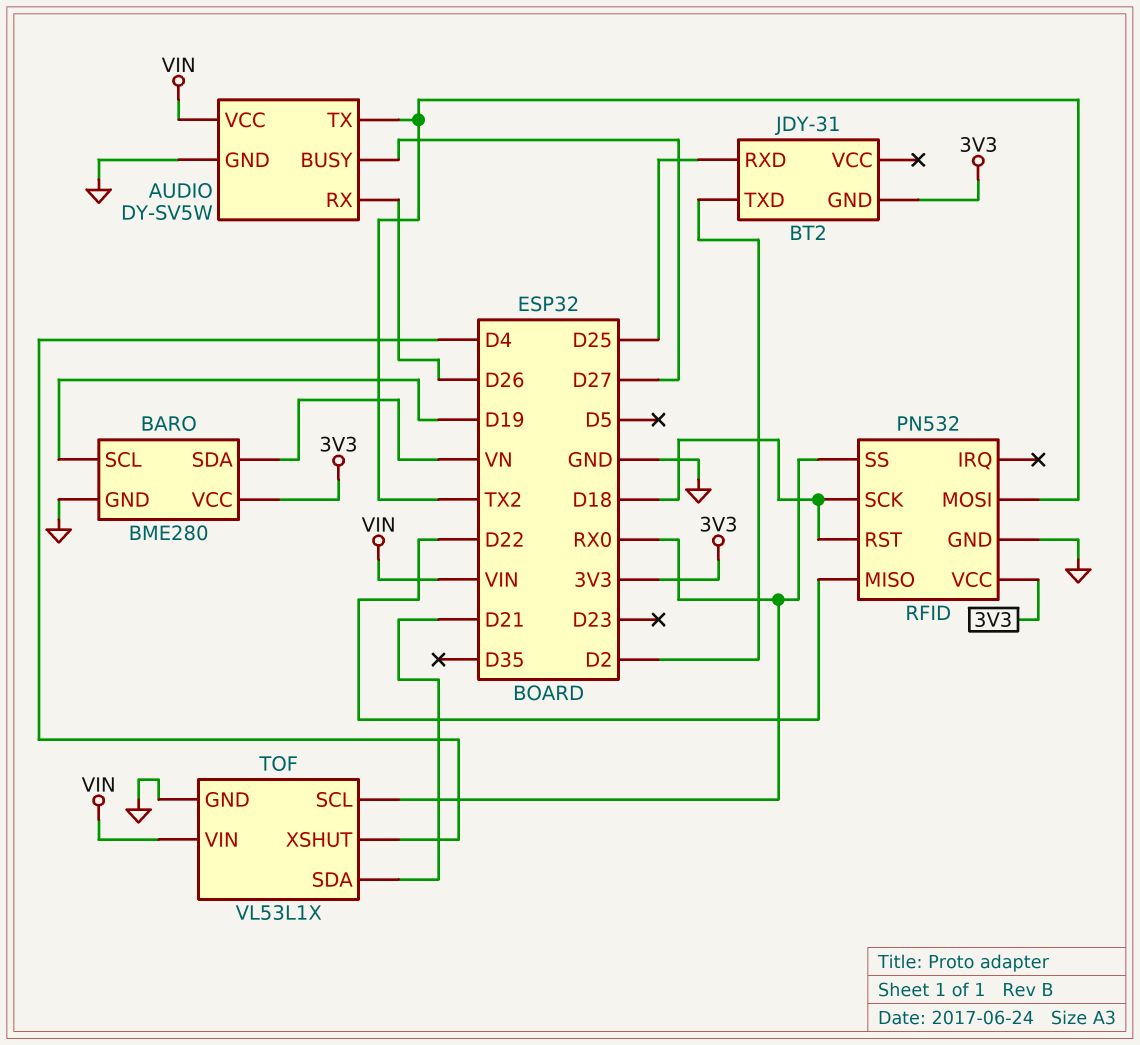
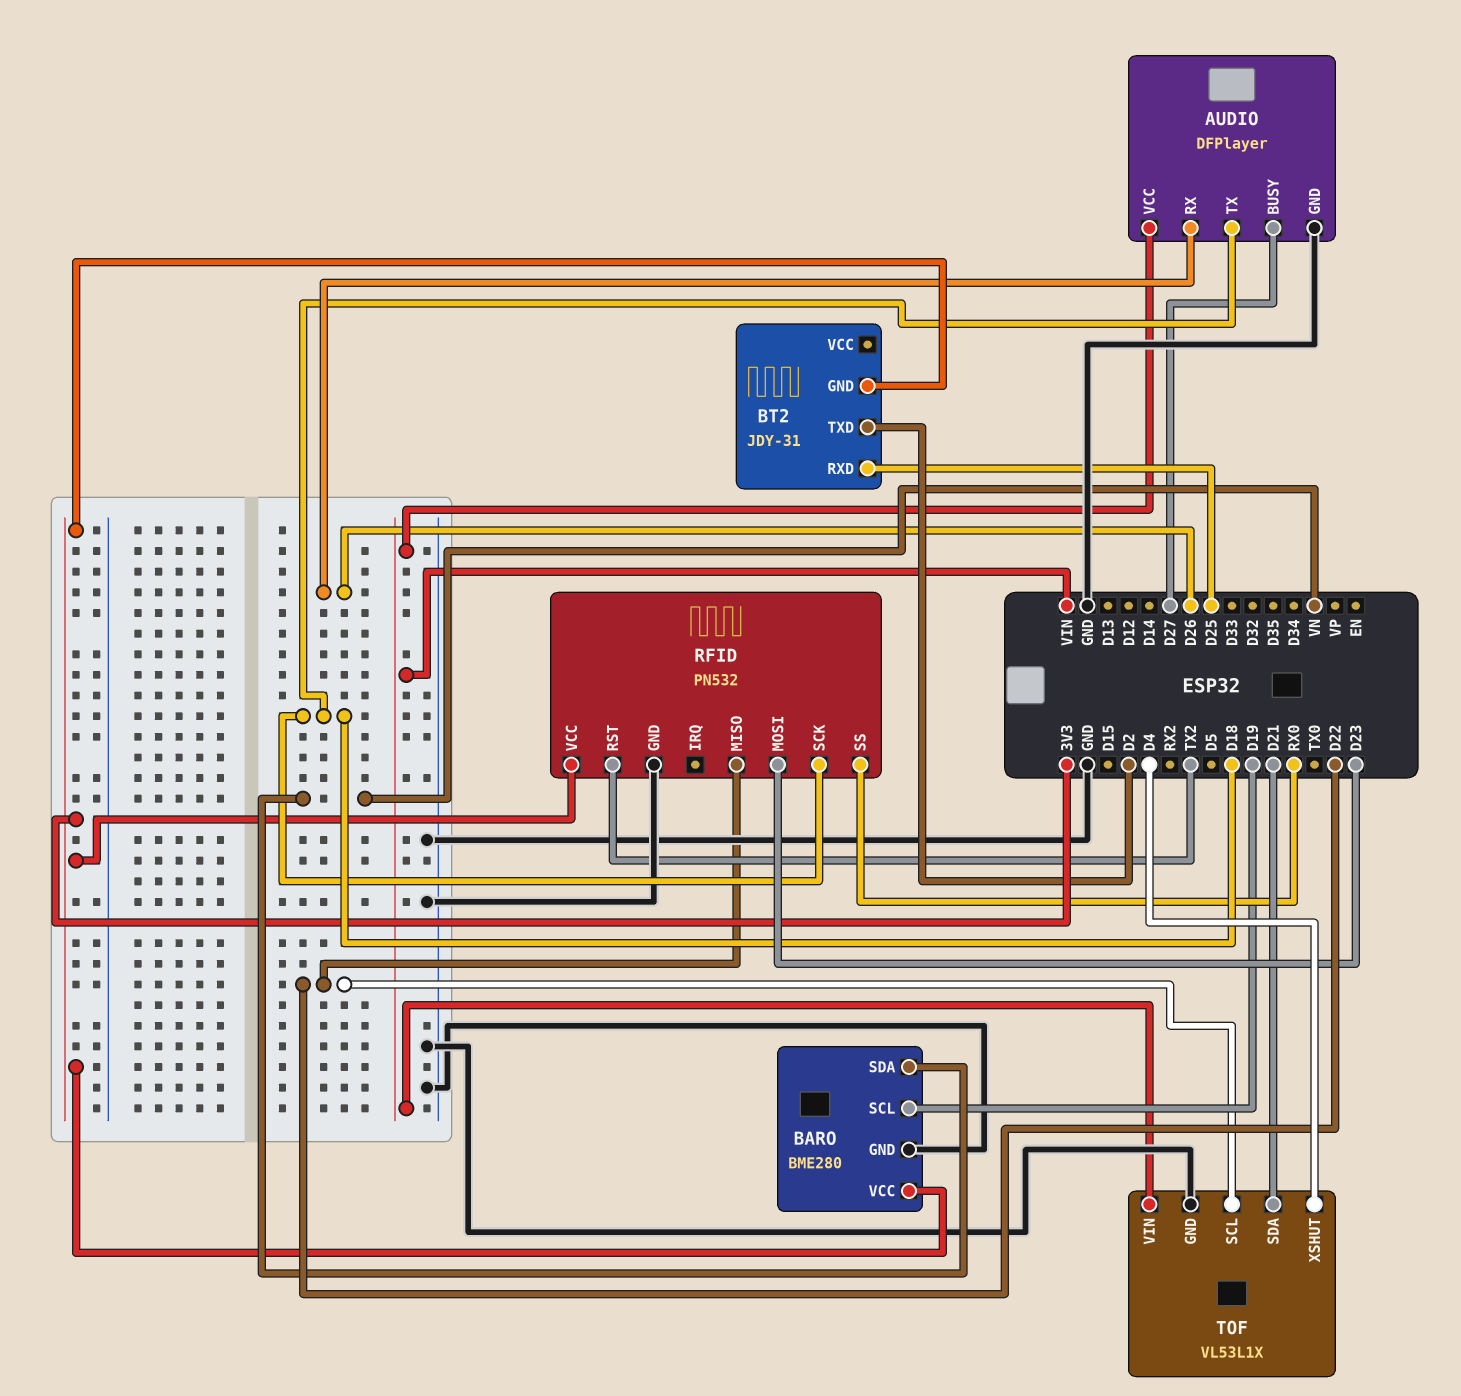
AUDIO: DY-SV5W -> DFPlayer
AUDIO pin TX: TX2 -> D18
RFID pin MOSI: TX2 -> D23
RFID pin RST: D18 -> TX2
TOF pin SCL: RX0 -> D22

